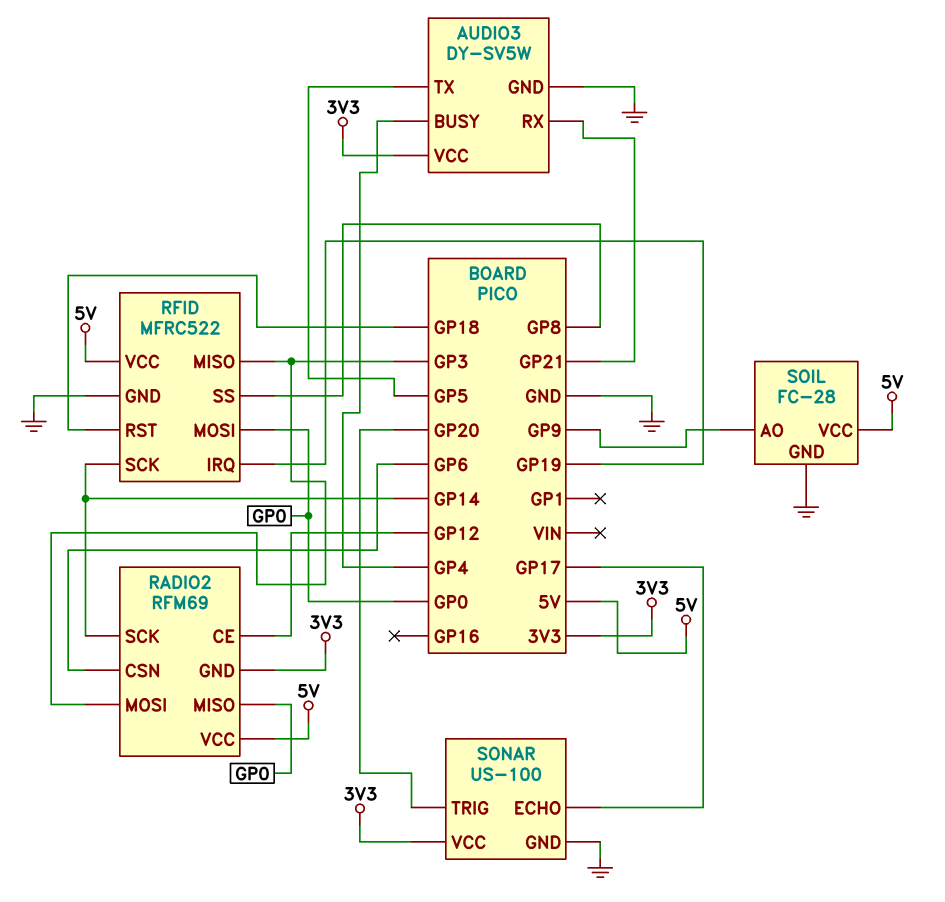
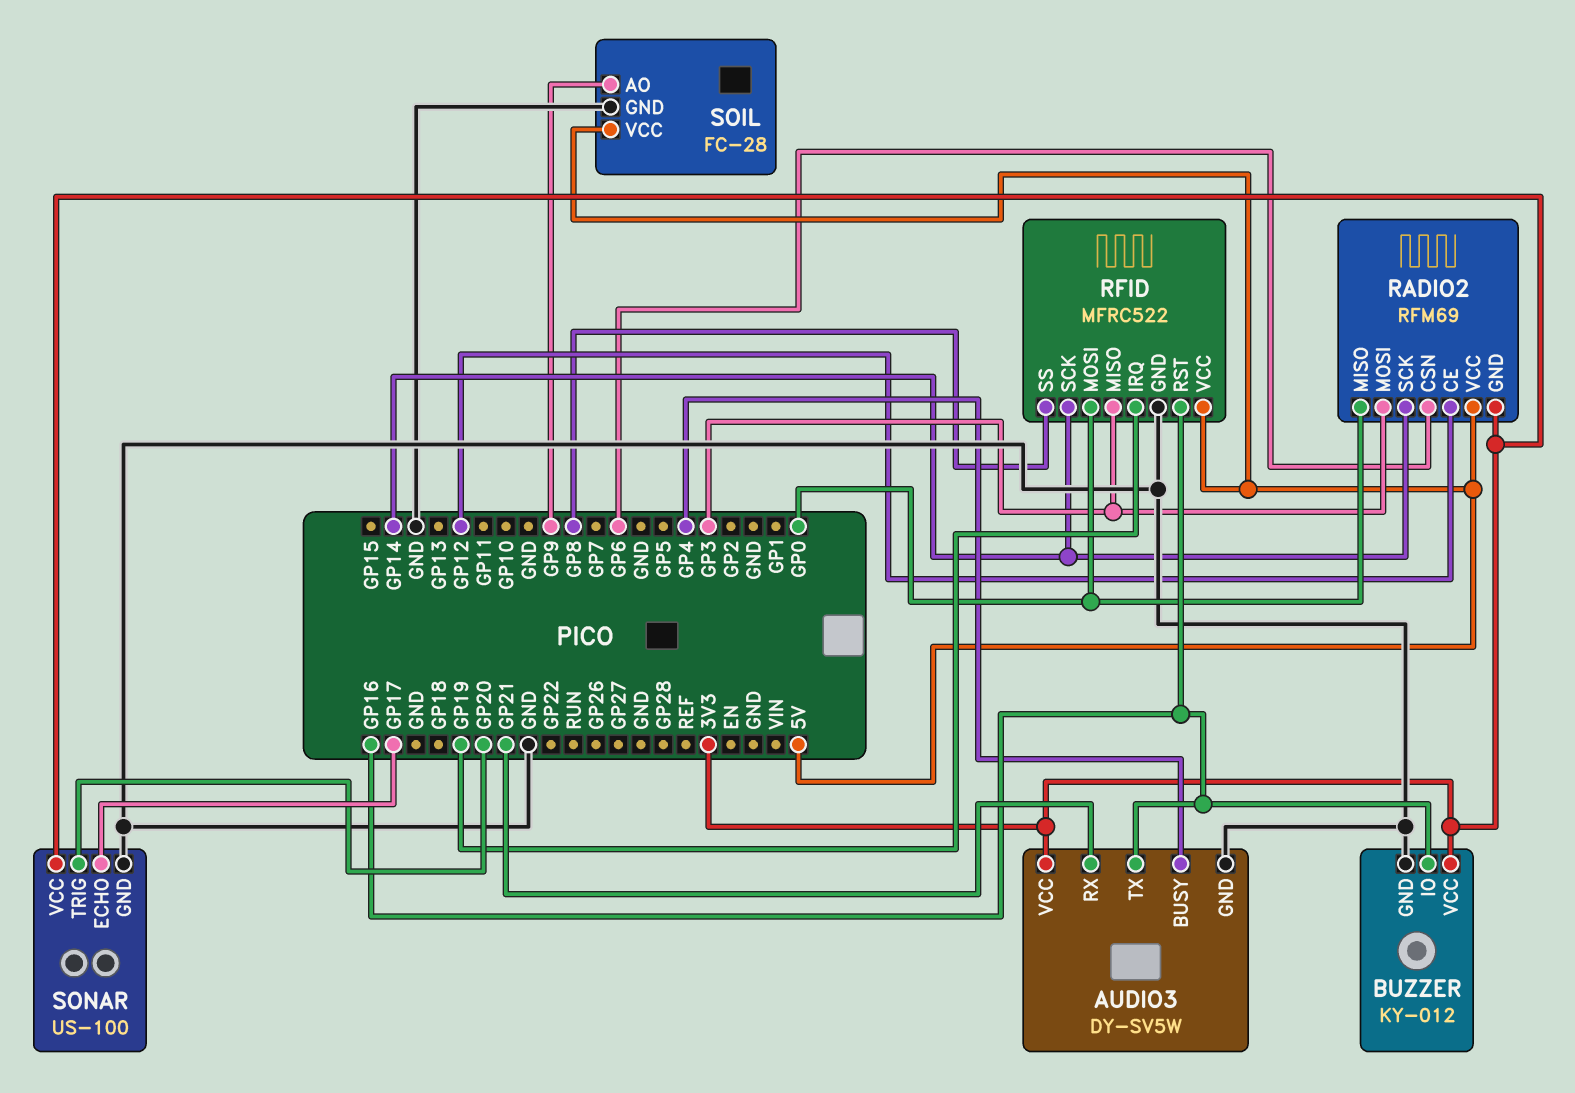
AUDIO3 pin TX: GP5 -> GP16
BUZZER: none -> KY-012
BUZZER pin GND: none -> GND
BUZZER pin IO: none -> GP16
BUZZER pin VCC: none -> 3V3
RFID pin RST: GP18 -> GP16

